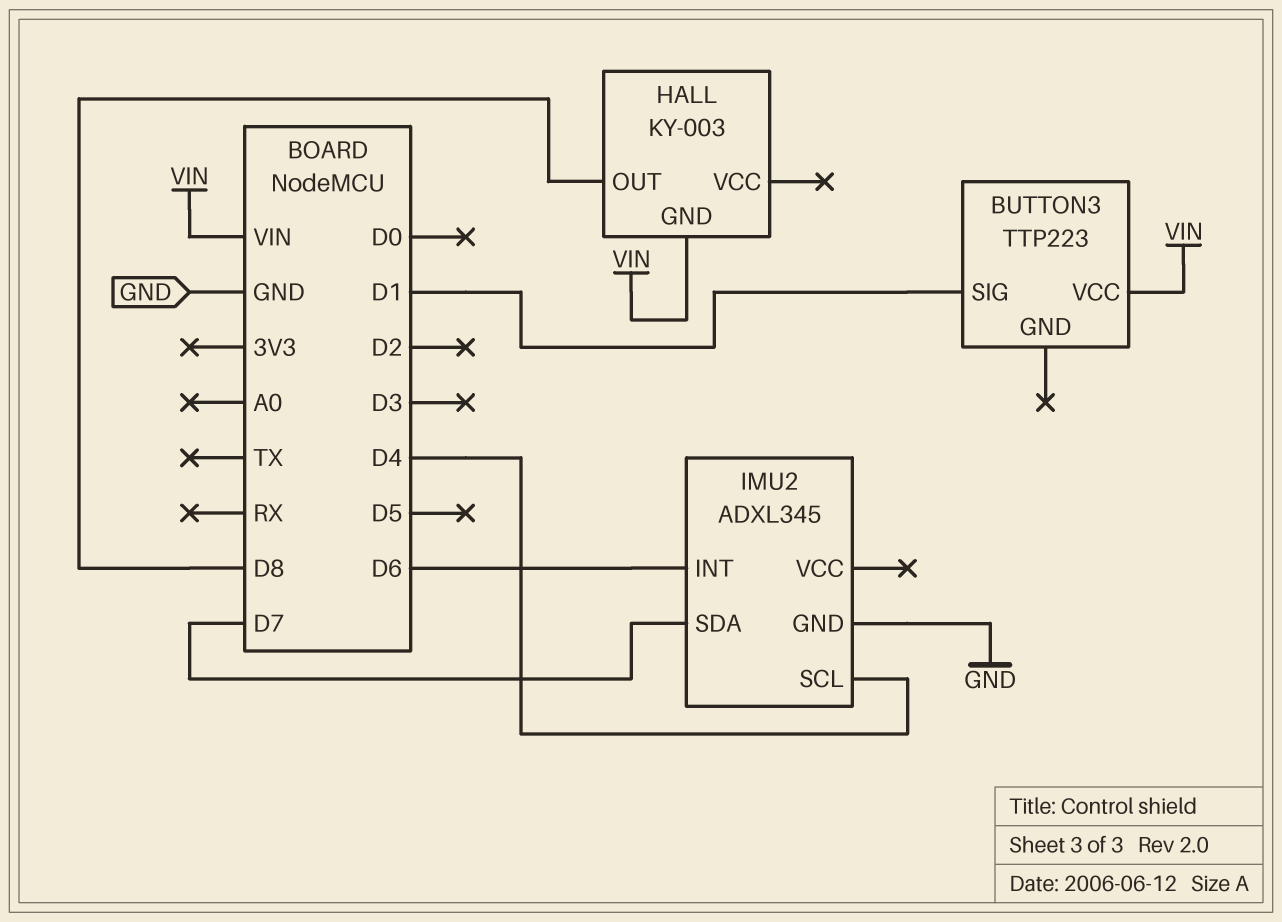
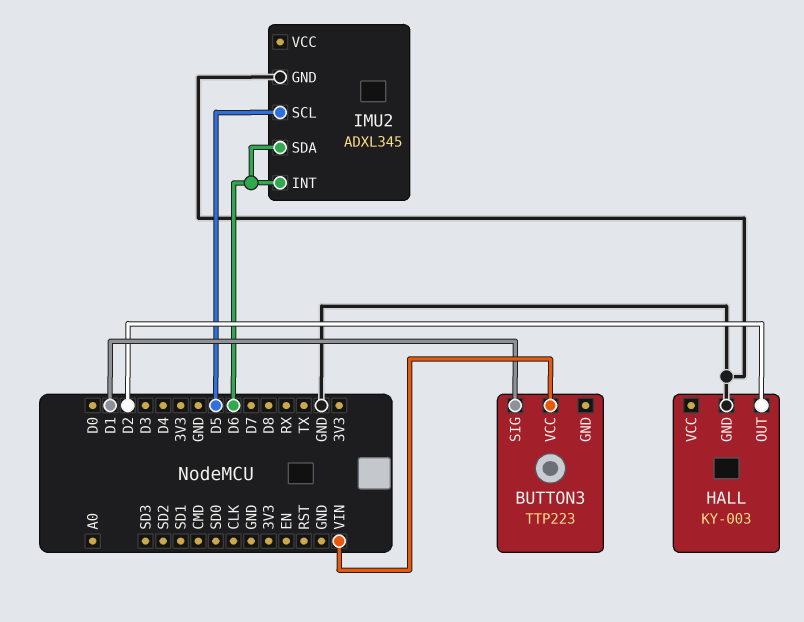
HALL pin GND: VIN -> GND
HALL pin OUT: D8 -> D2
IMU2 pin SCL: D4 -> D5
IMU2 pin SDA: D7 -> D6

